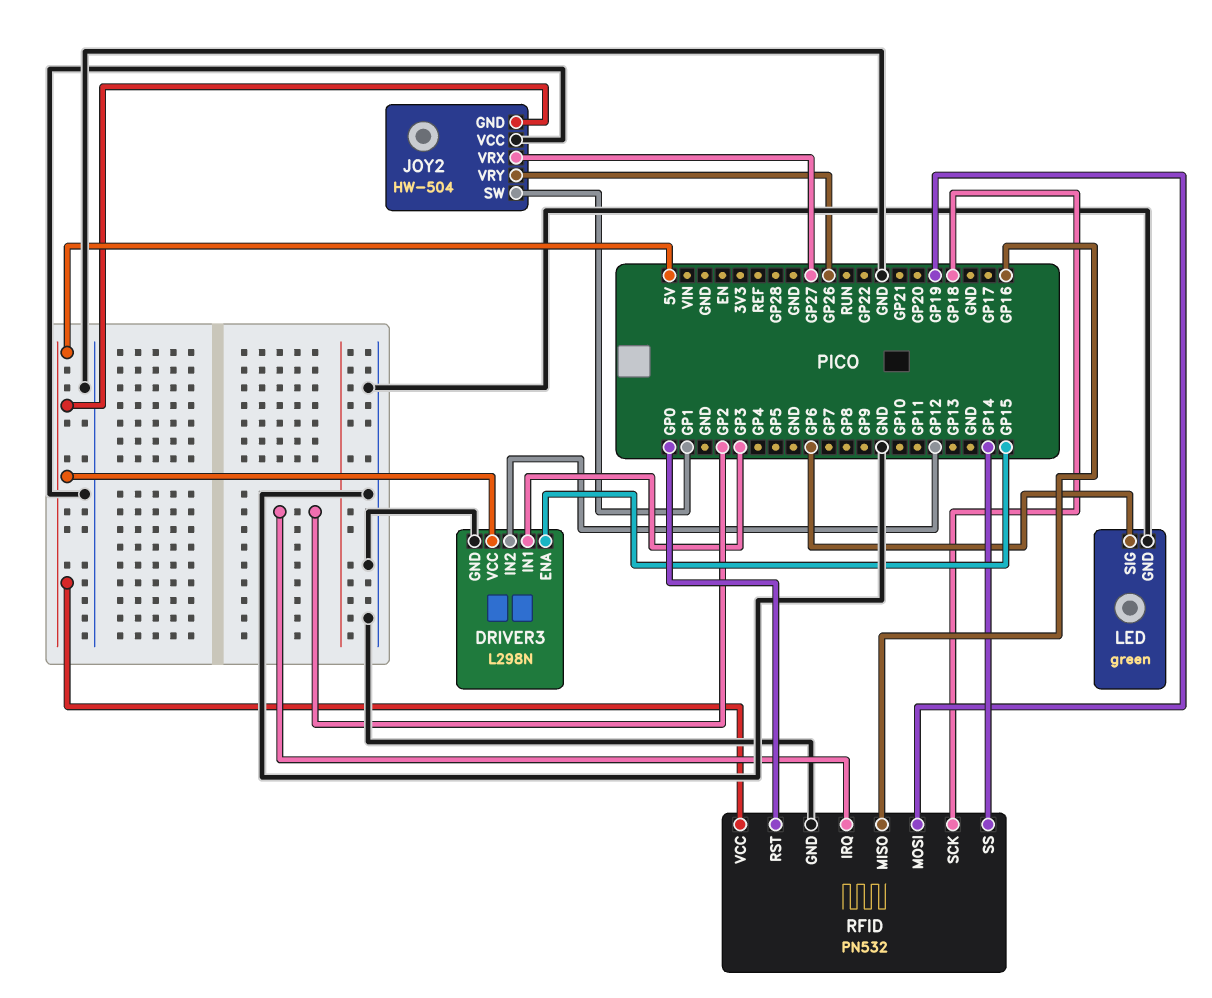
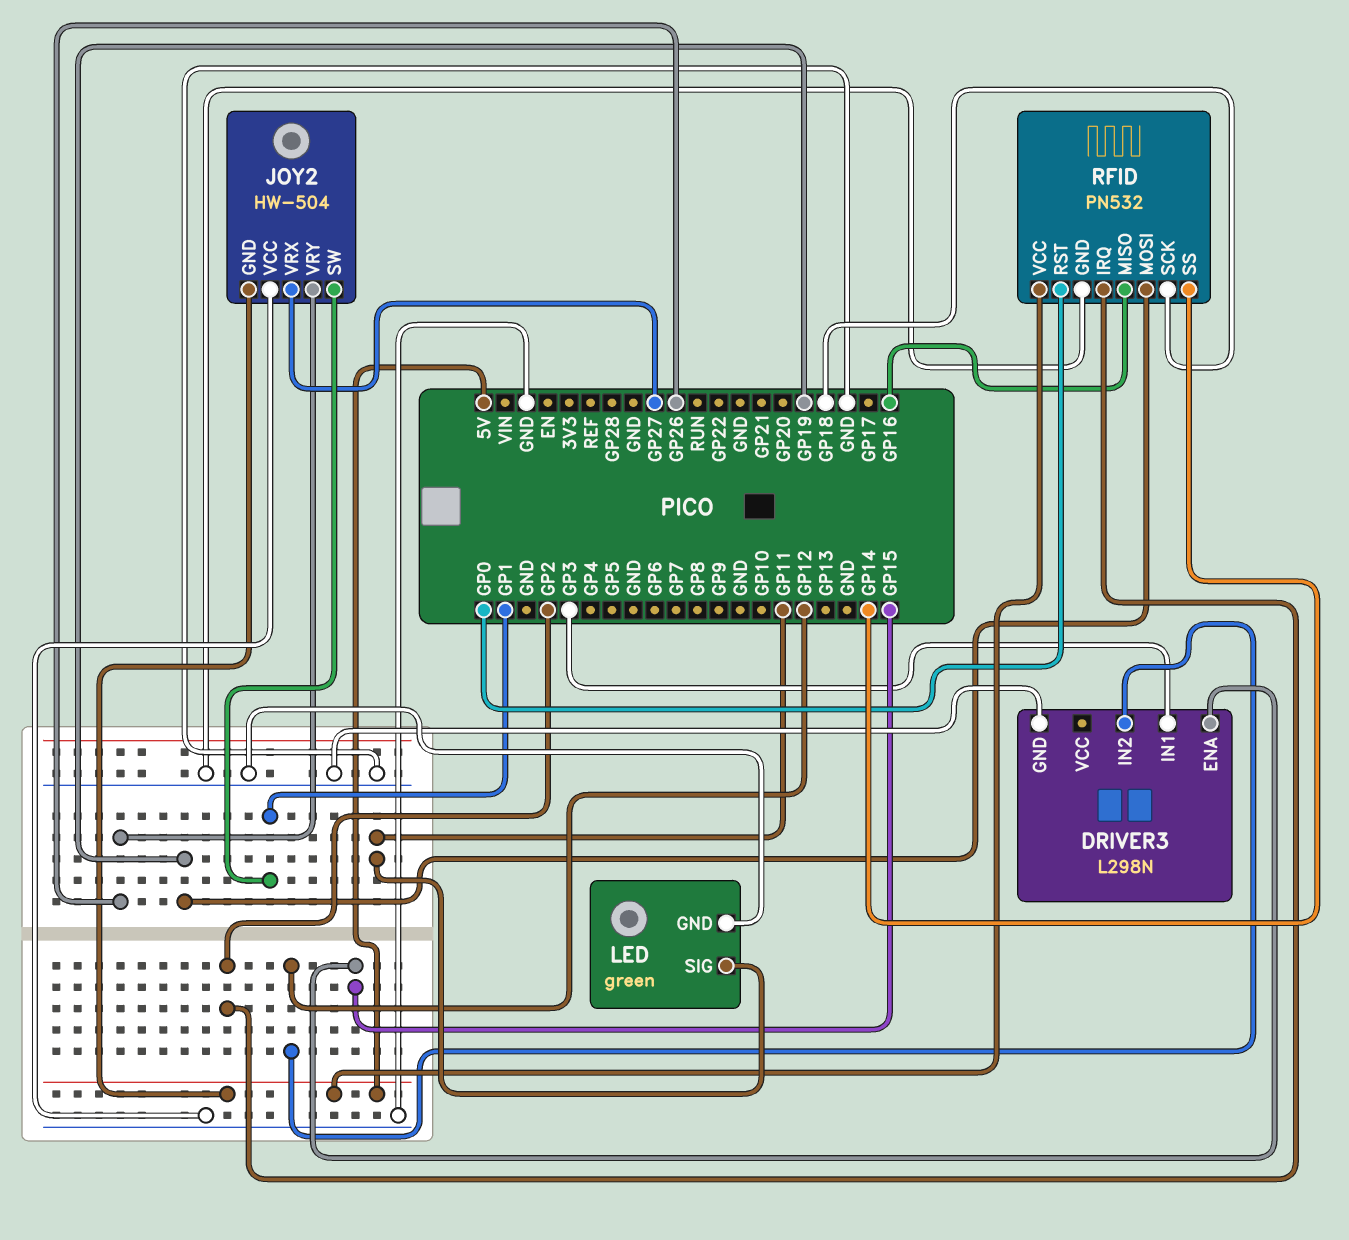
DRIVER3 pin VCC: 5V -> none
LED pin SIG: GP6 -> GP11

